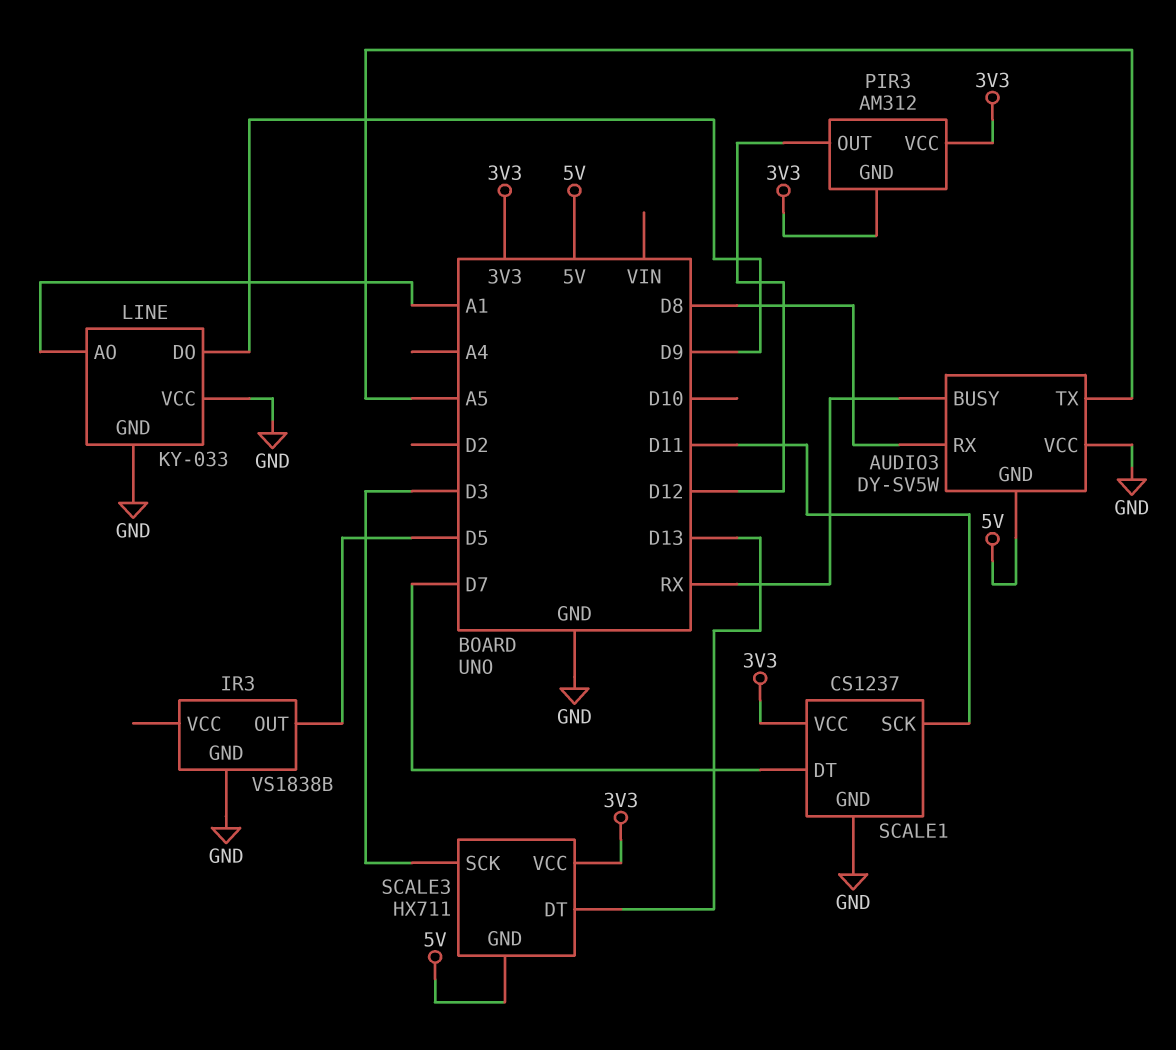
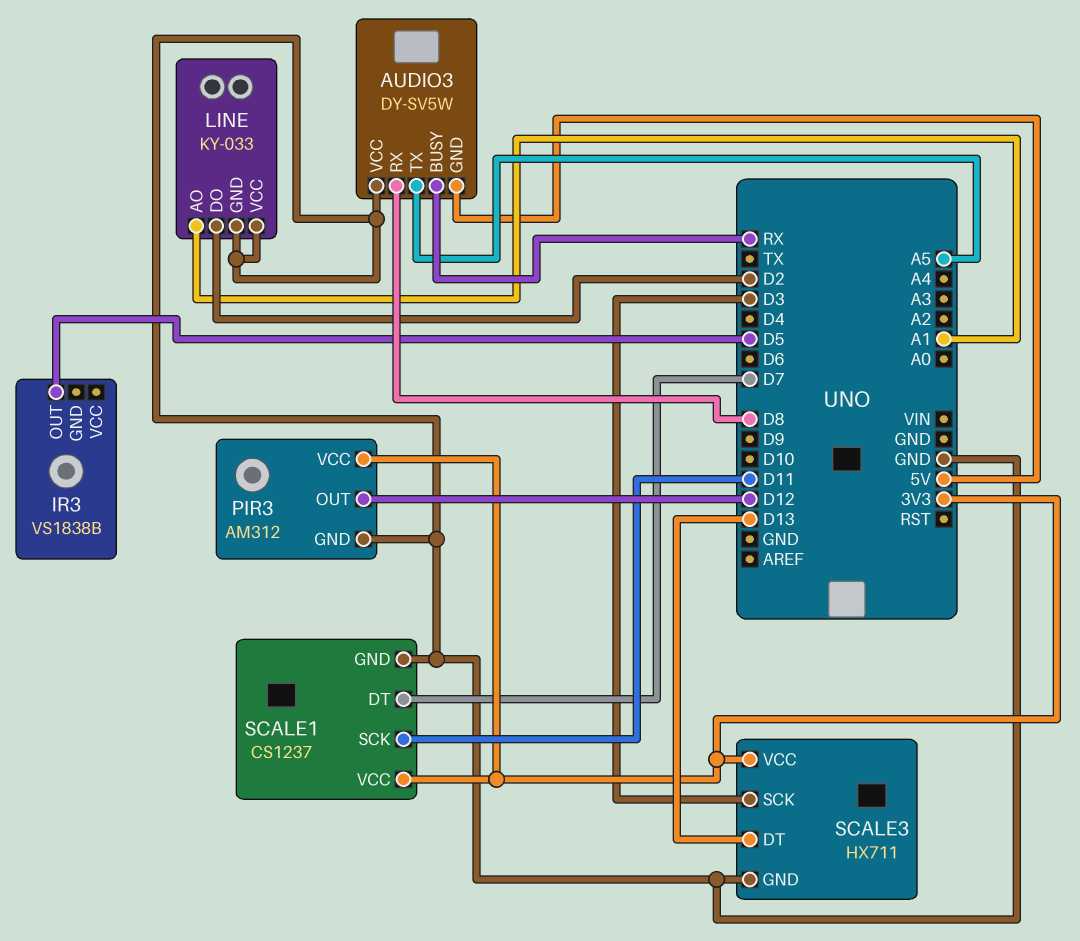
IR3 pin GND: GND -> none
LINE pin DO: D9 -> D2
PIR3 pin GND: 3V3 -> GND
SCALE3 pin GND: 5V -> GND

